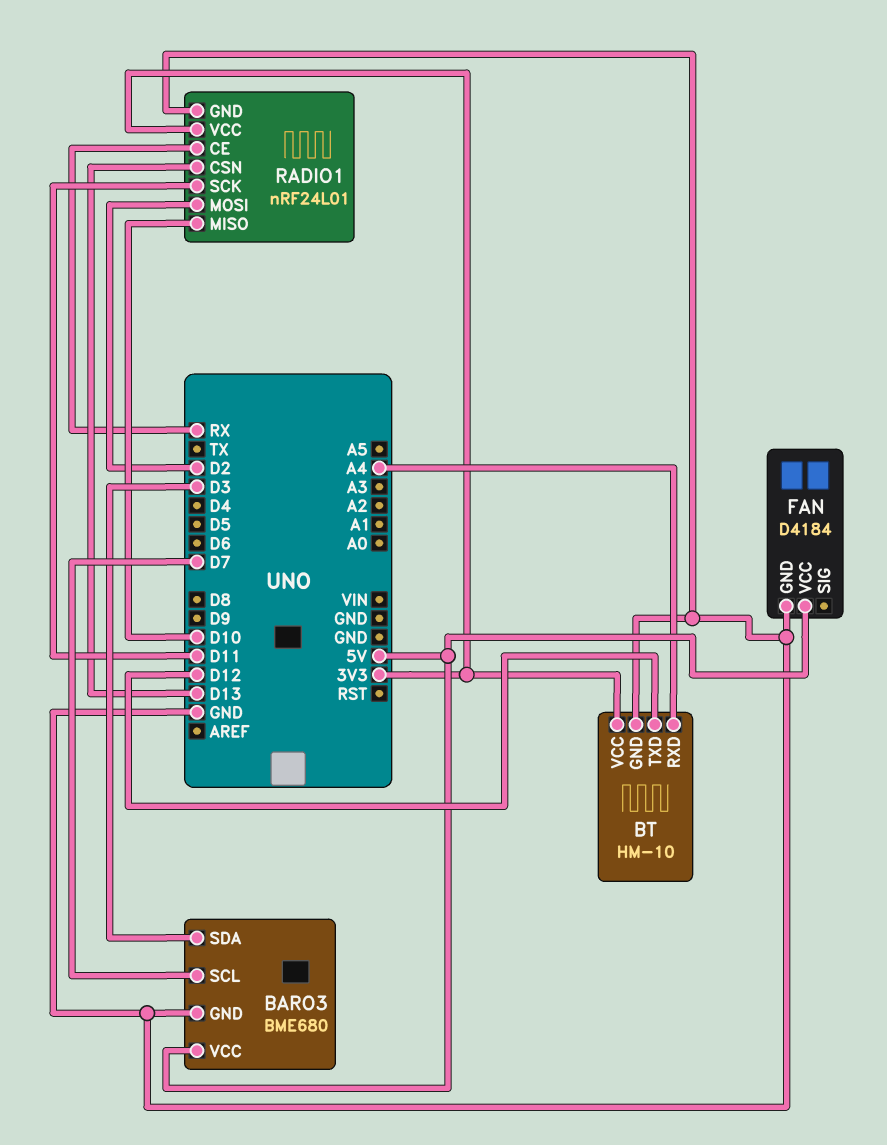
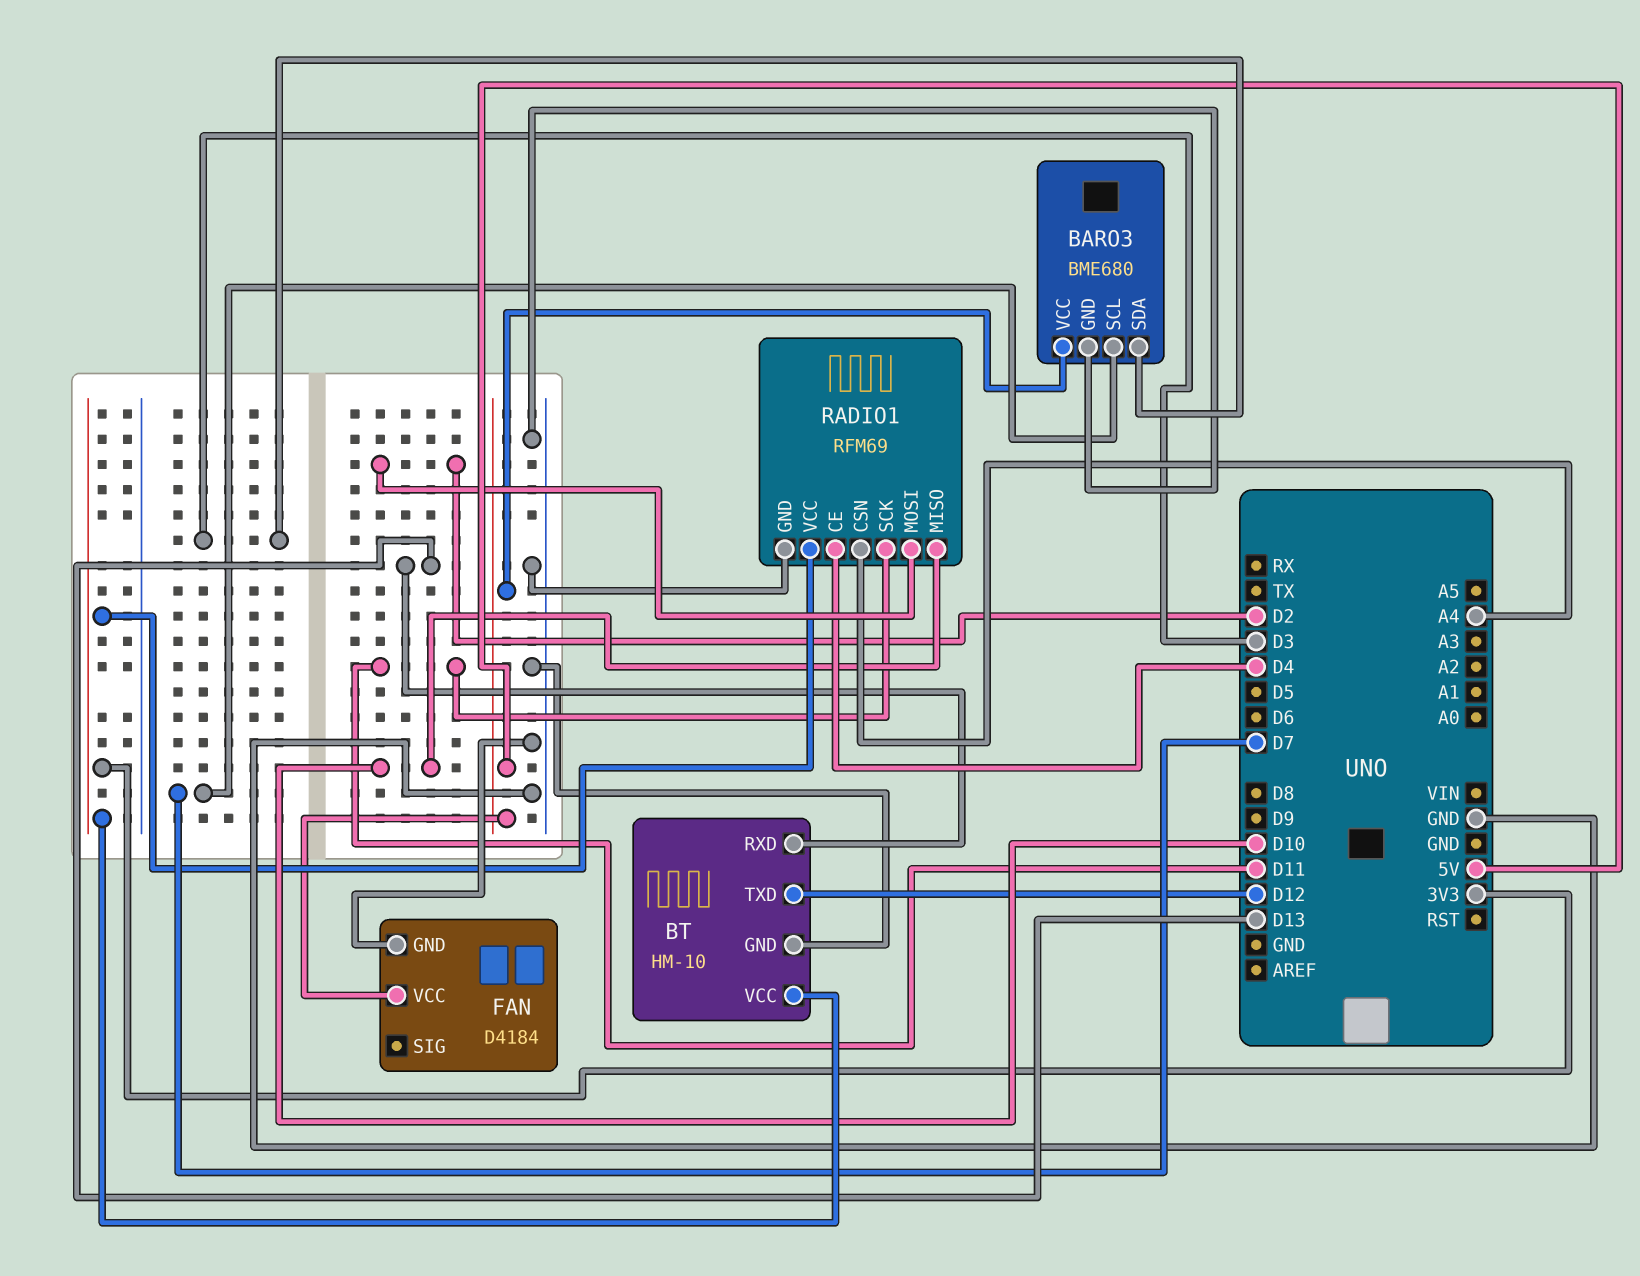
BT pin RXD: A4 -> D13
RADIO1: nRF24L01 -> RFM69
RADIO1 pin CE: RX -> D4
RADIO1 pin CSN: D13 -> A4

